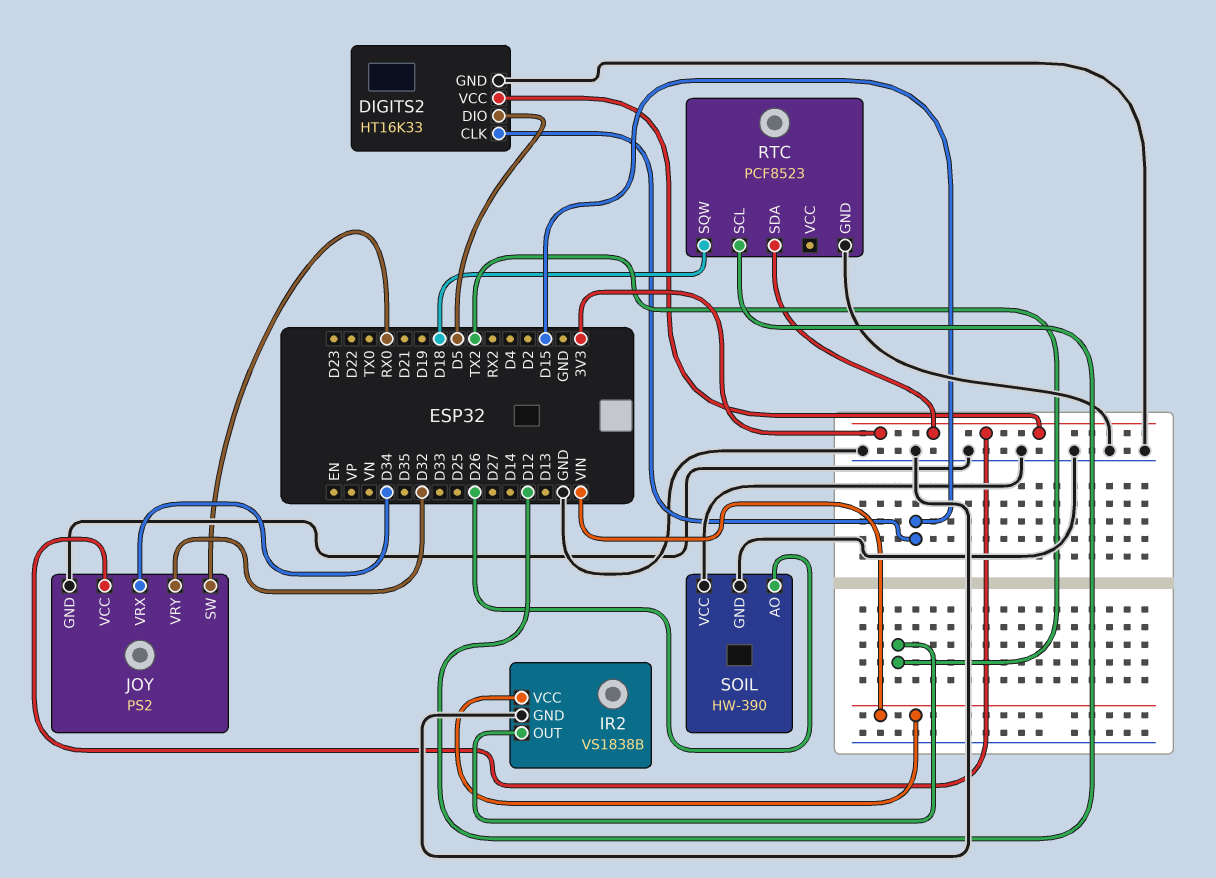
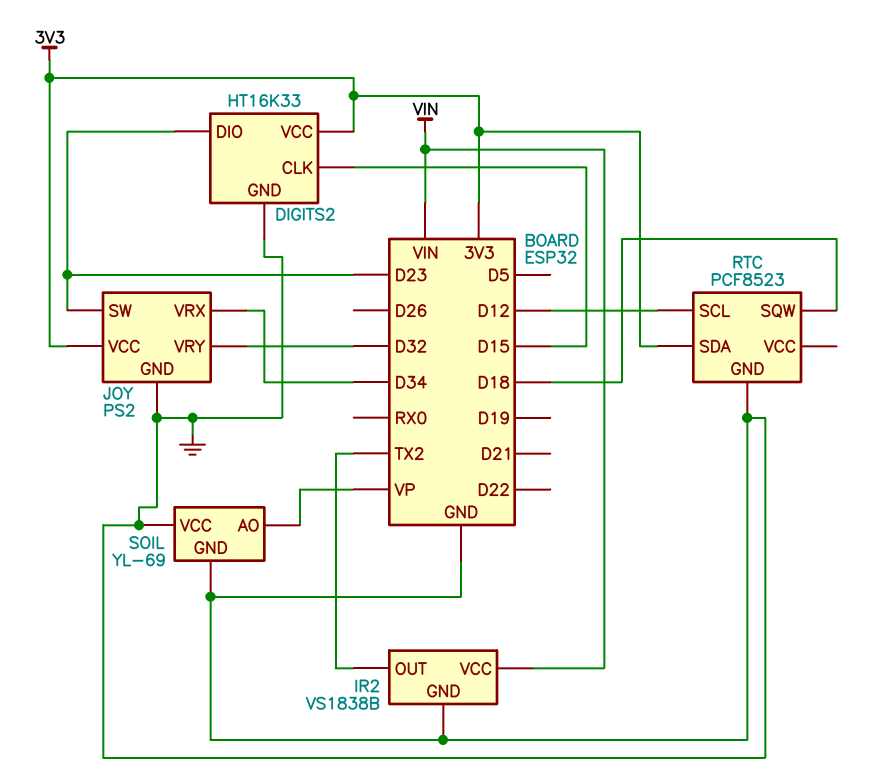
DIGITS2 pin DIO: D5 -> D23
JOY pin SW: RX0 -> D23
SOIL: HW-390 -> YL-69
SOIL pin AO: D26 -> VP

